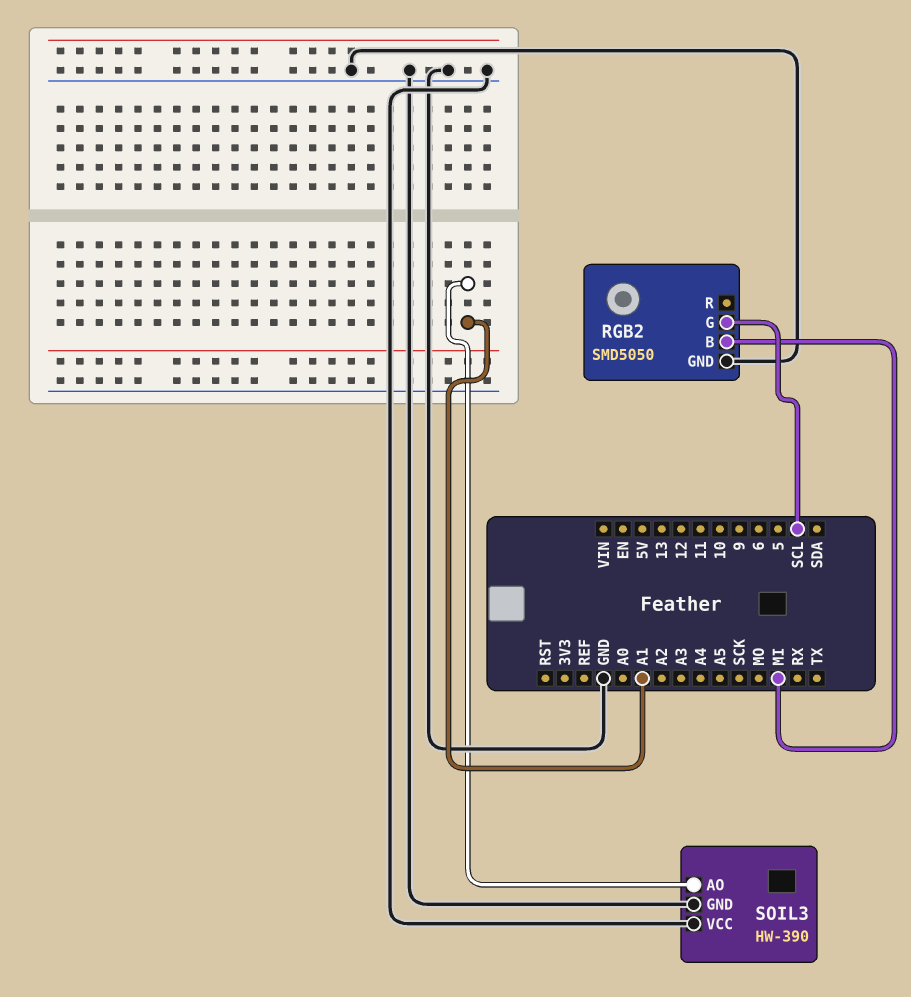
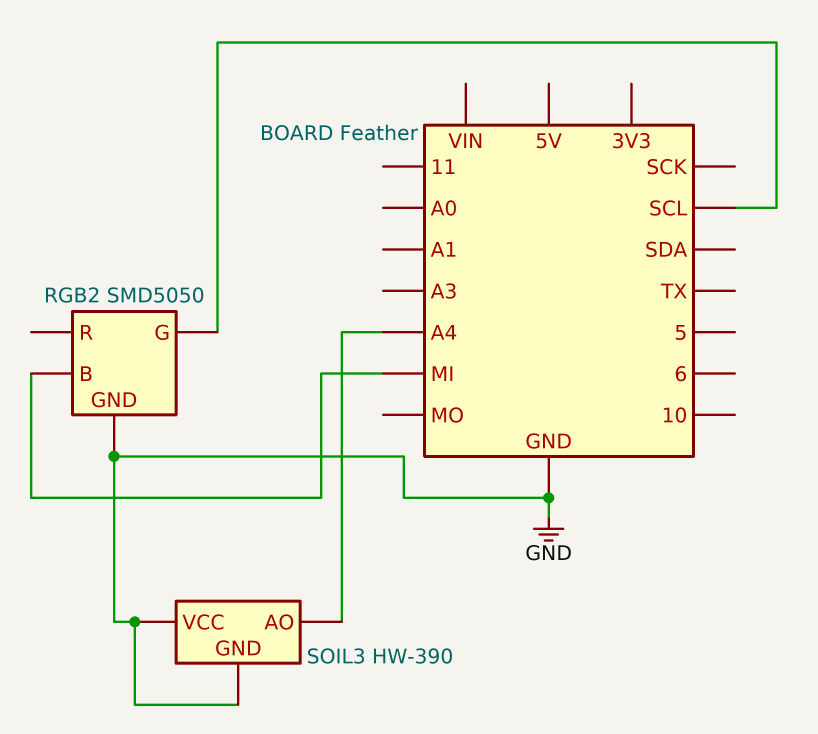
SOIL3 pin AO: A1 -> A4

